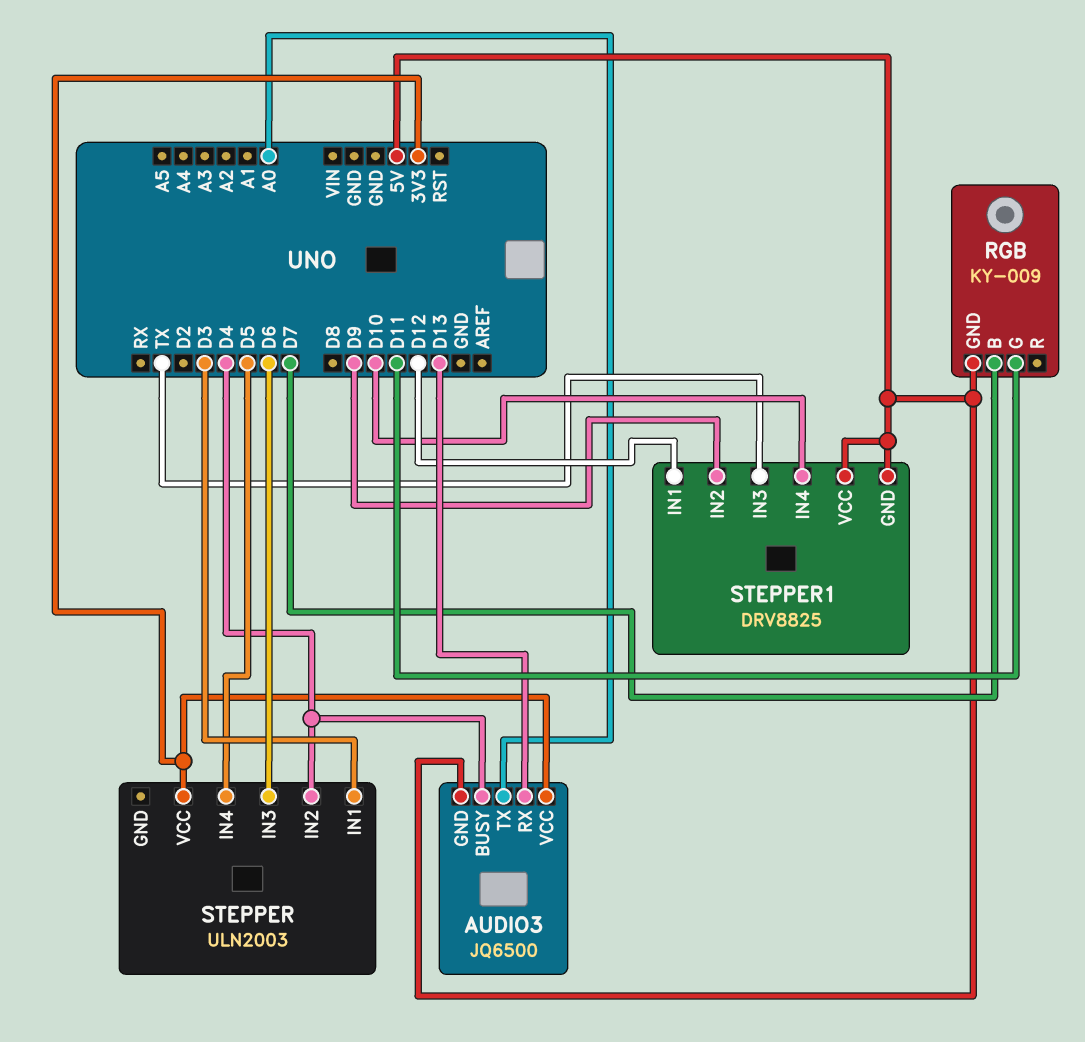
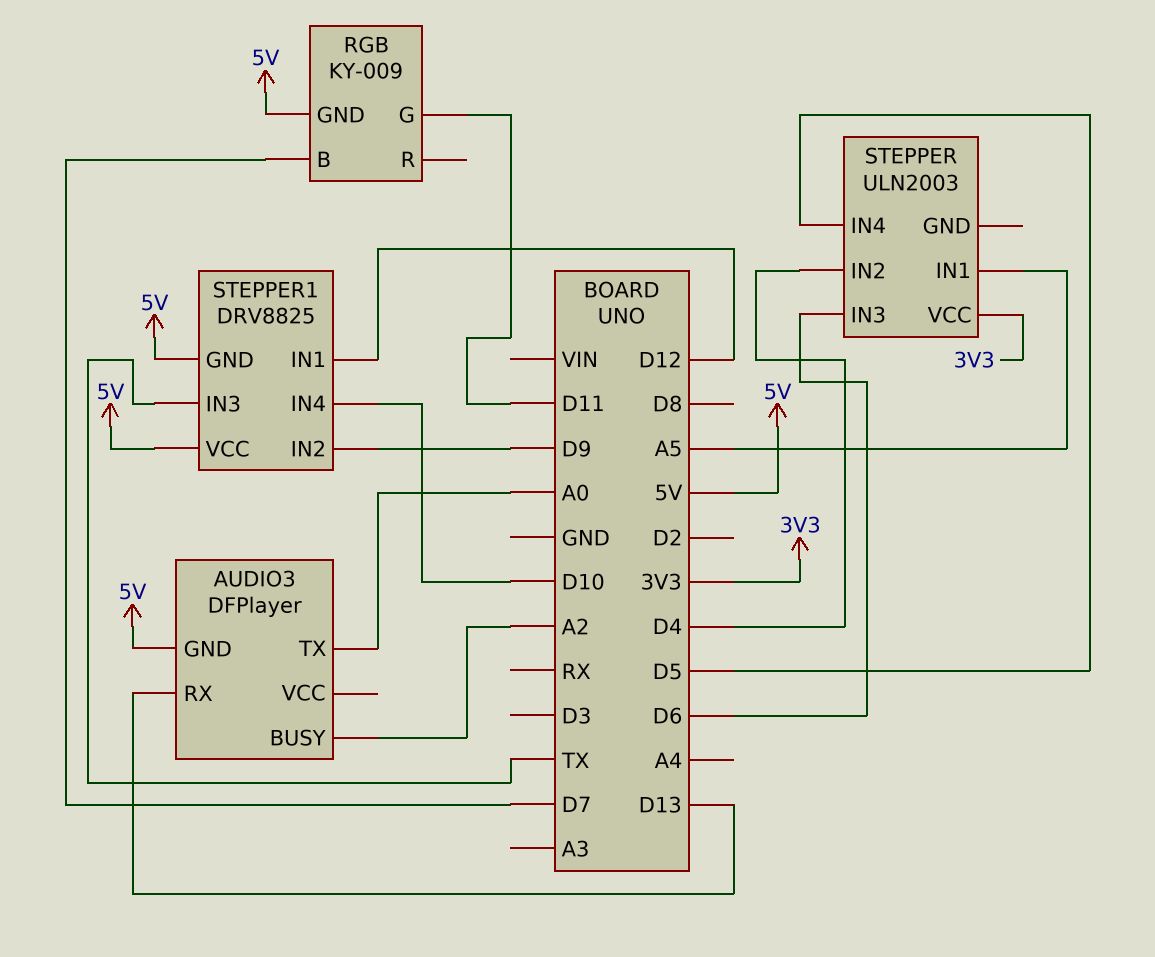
AUDIO3: JQ6500 -> DFPlayer
AUDIO3 pin BUSY: D4 -> A2
AUDIO3 pin VCC: 3V3 -> none
STEPPER pin IN1: D3 -> A5

